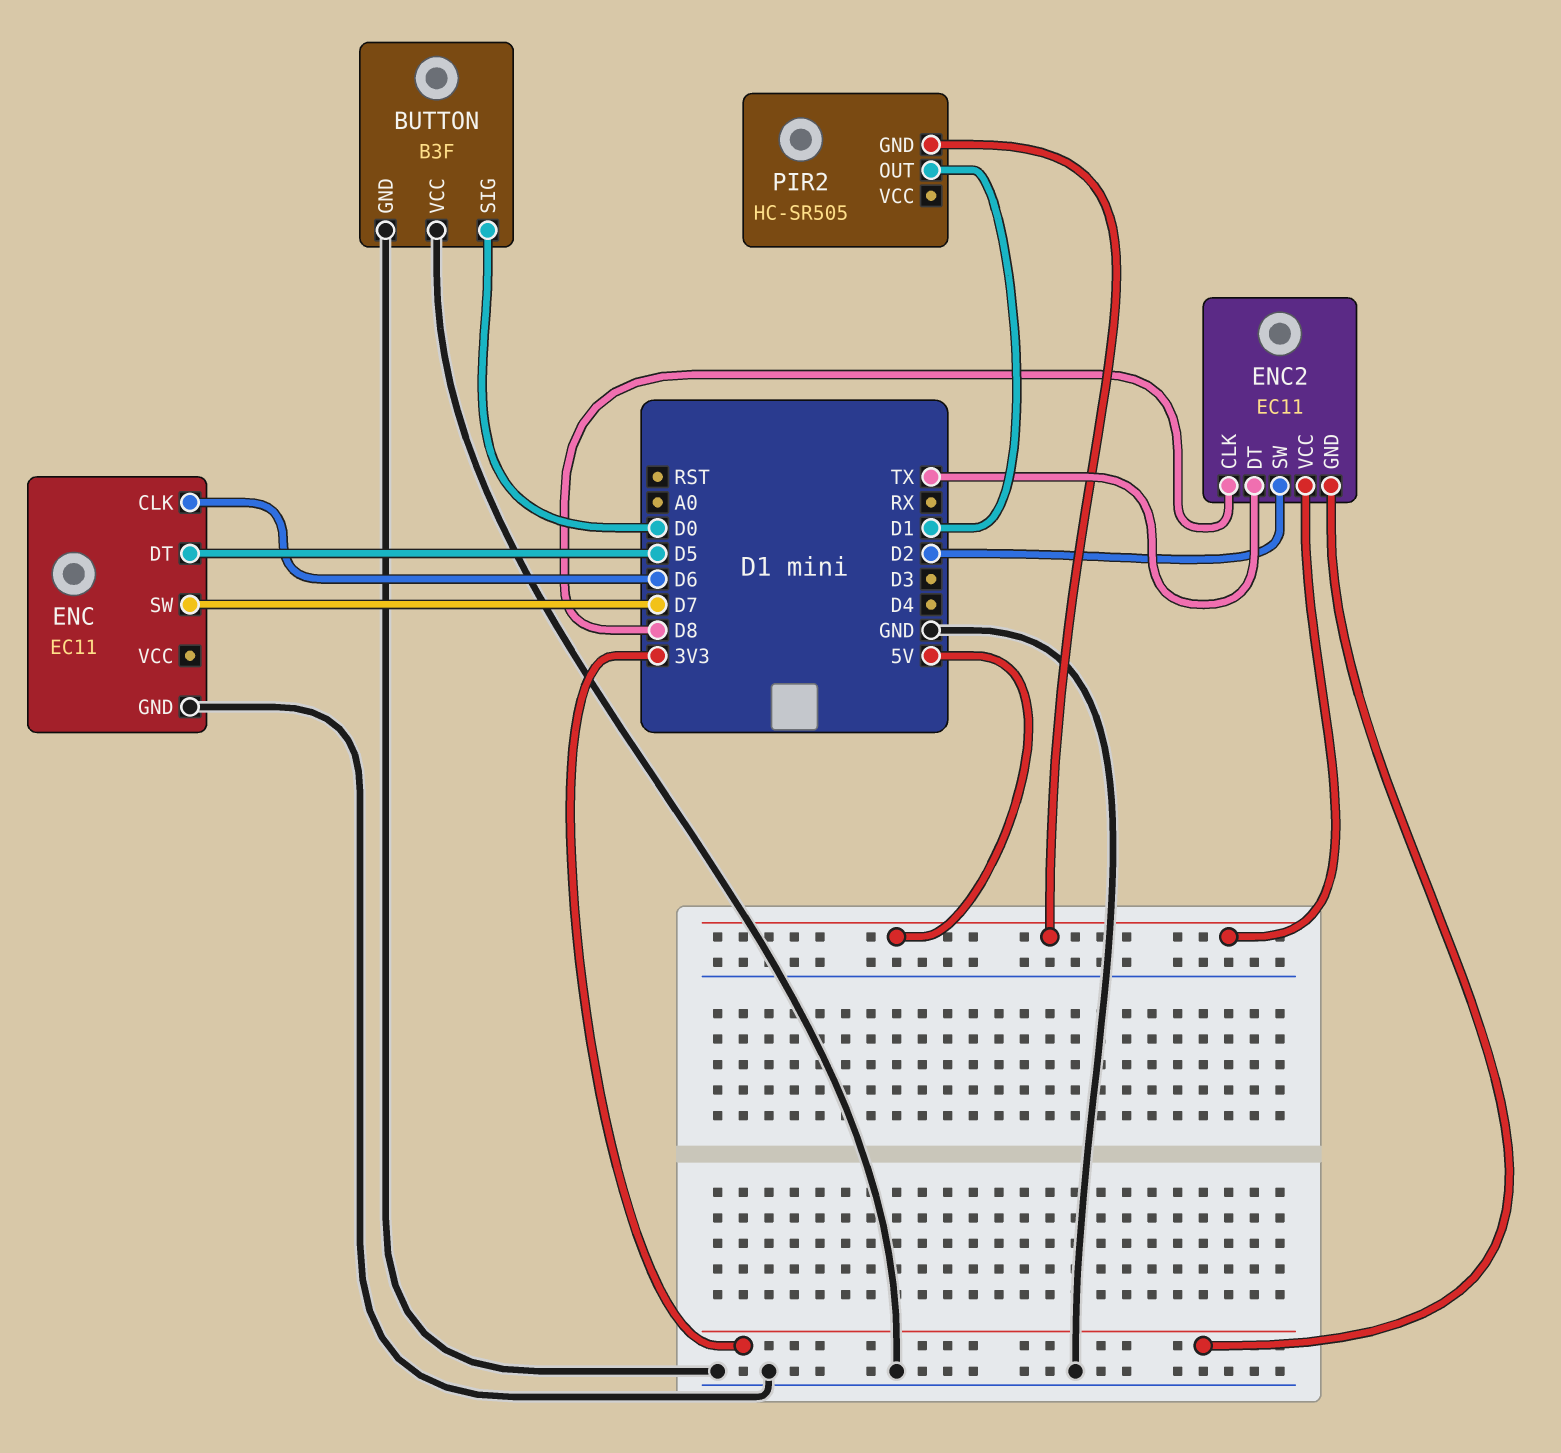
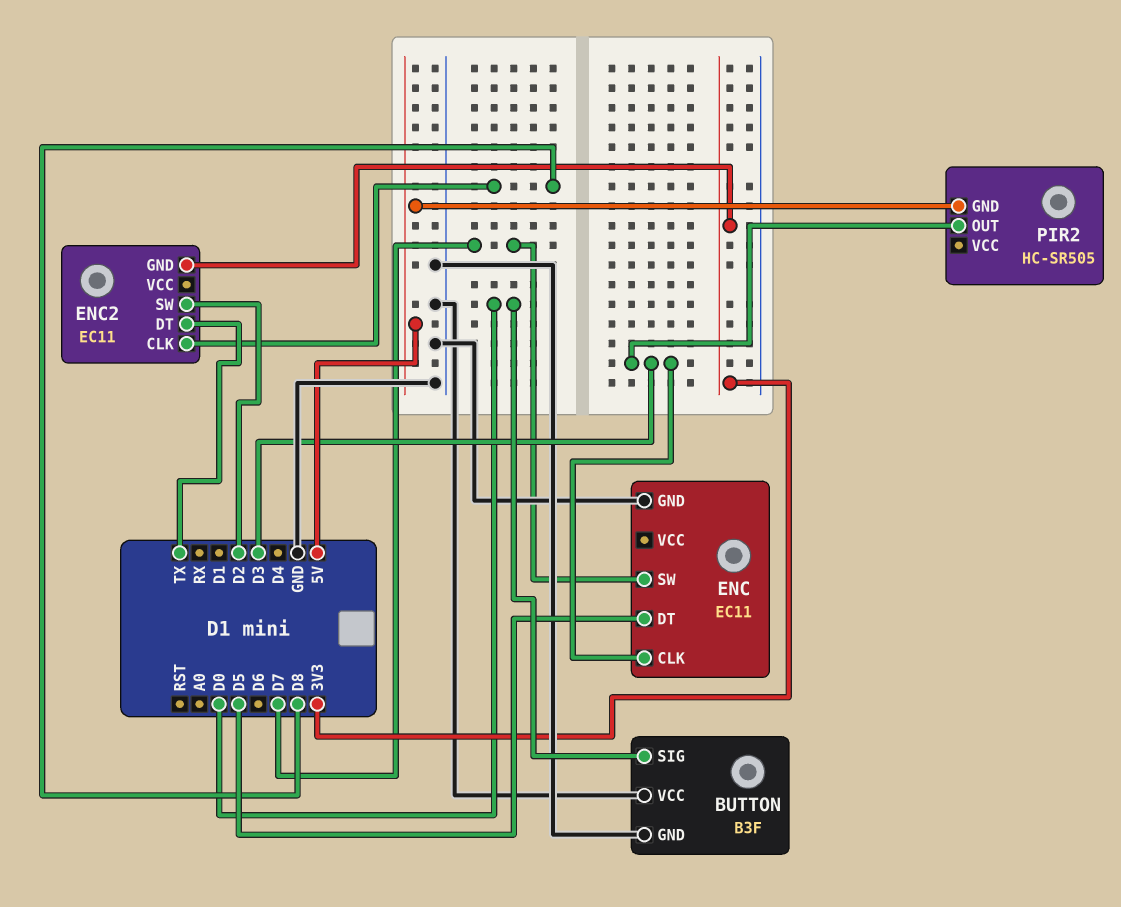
ENC pin CLK: D6 -> D3
ENC2 pin VCC: 5V -> none
PIR2 pin OUT: D1 -> D3

